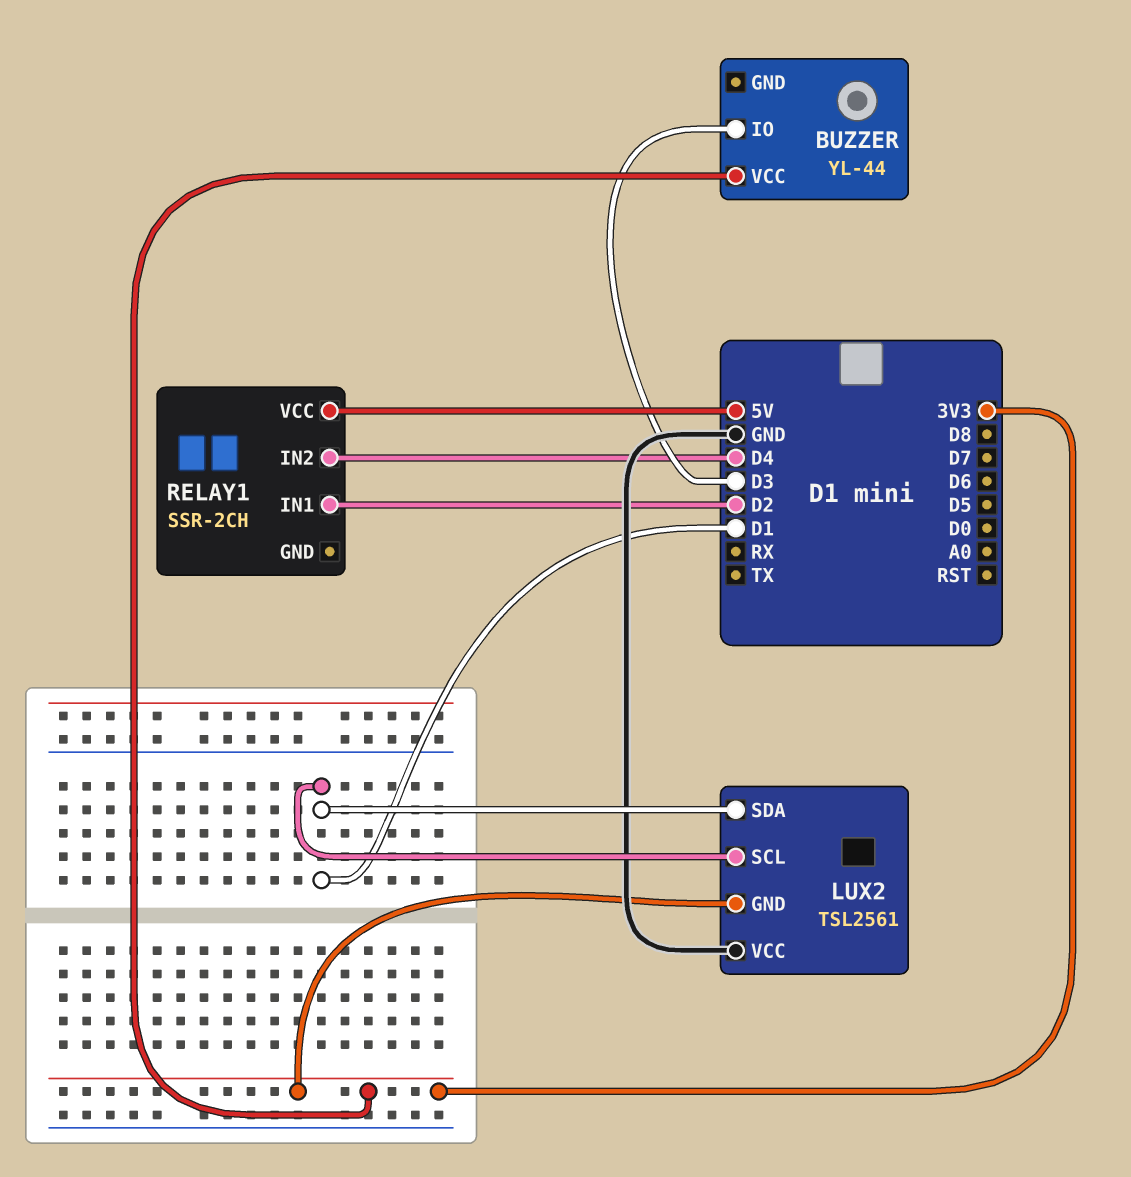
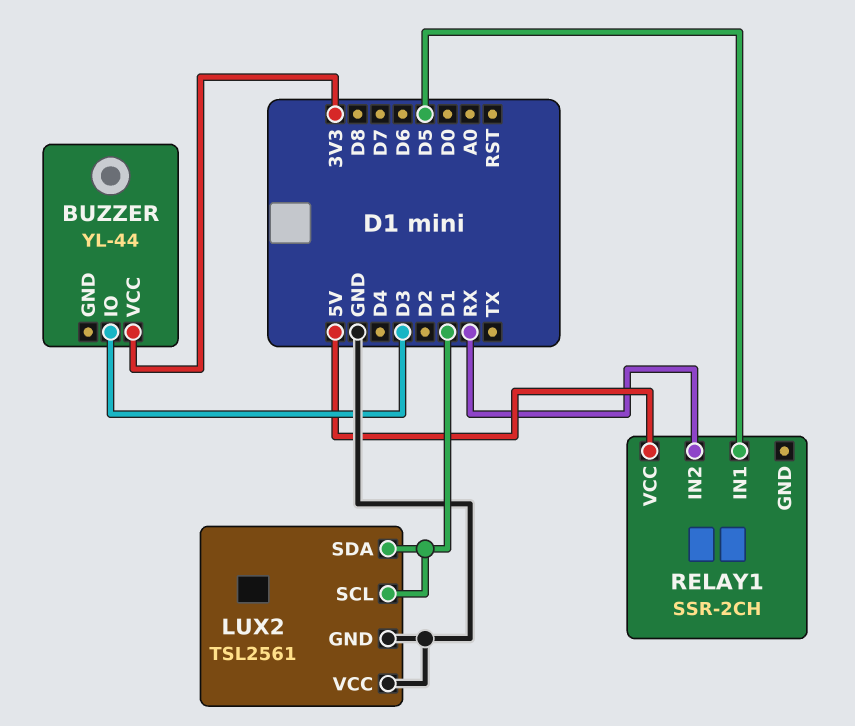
LUX2 pin GND: 3V3 -> GND
RELAY1 pin IN1: D2 -> D5
RELAY1 pin IN2: D4 -> RX

